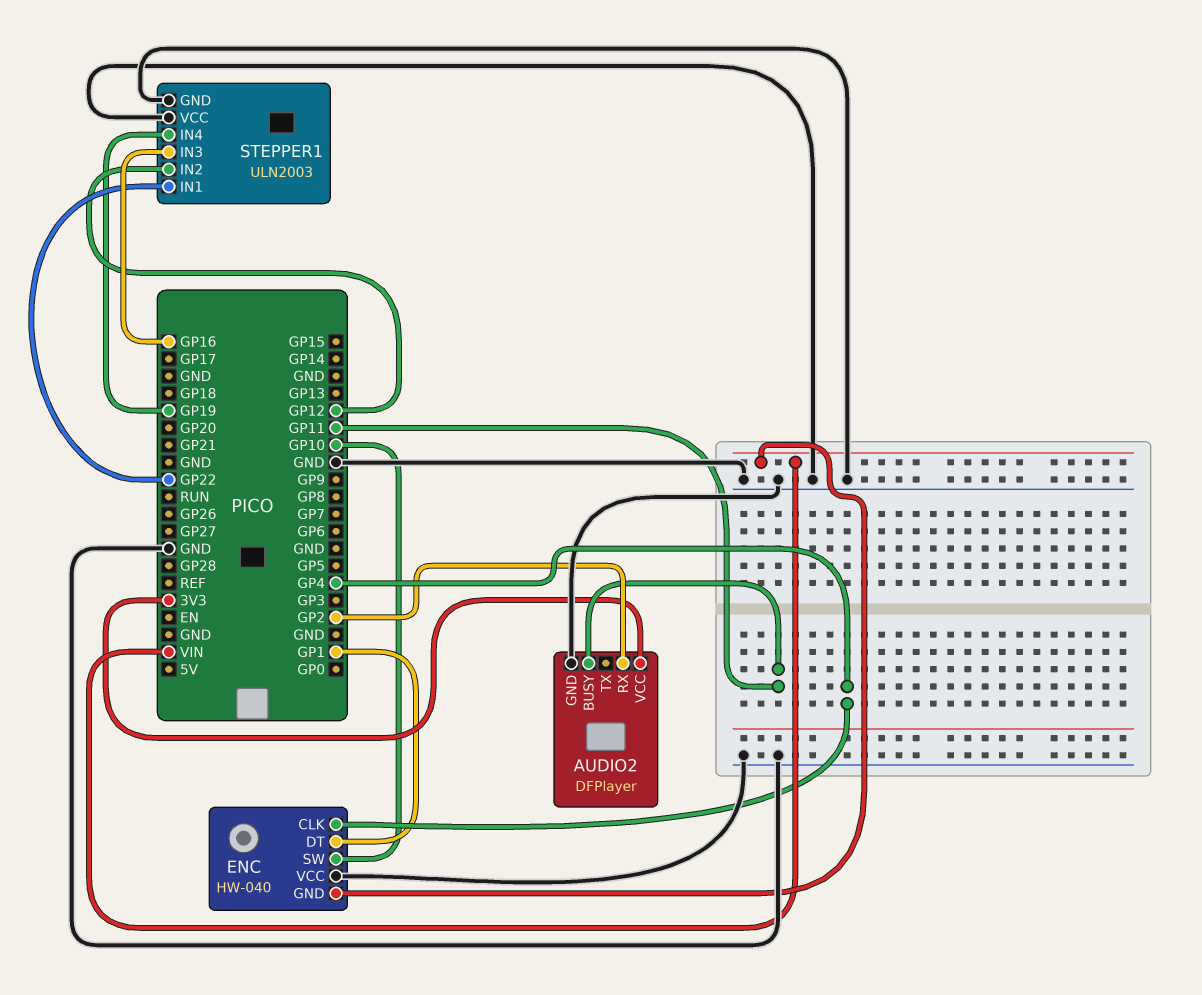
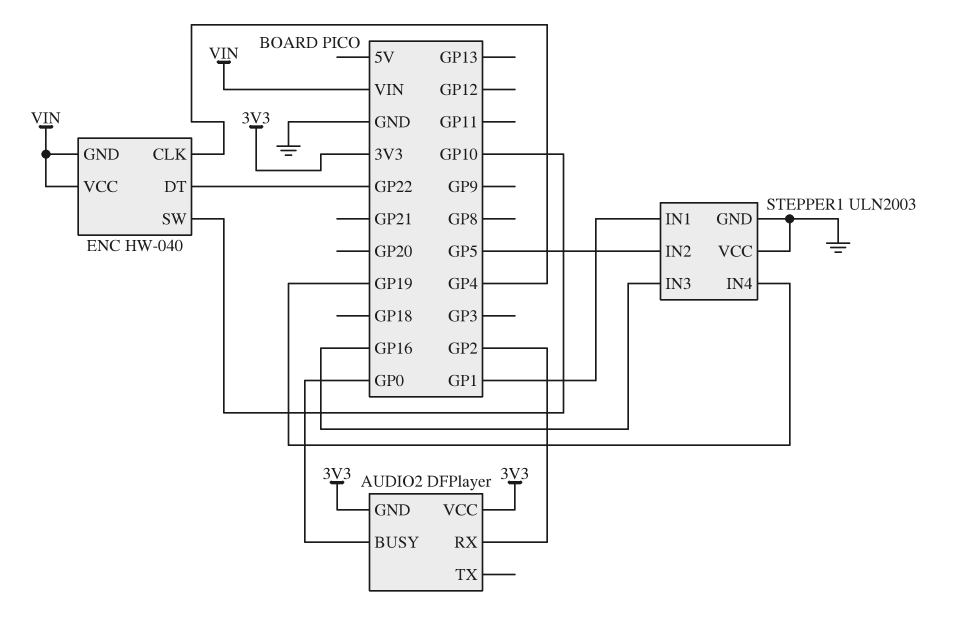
AUDIO2 pin BUSY: GP11 -> GP0
AUDIO2 pin GND: GND -> 3V3
ENC pin DT: GP1 -> GP22
ENC pin VCC: GND -> VIN
STEPPER1 pin IN1: GP22 -> GP1
STEPPER1 pin IN2: GP12 -> GP5

